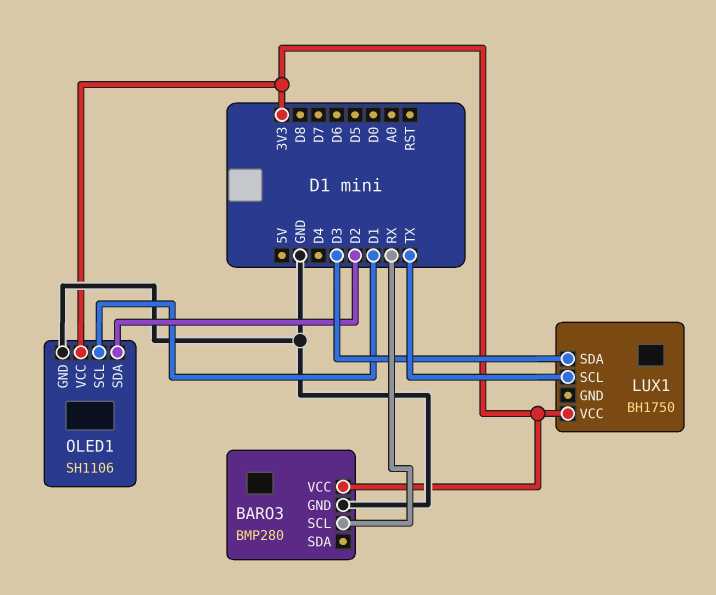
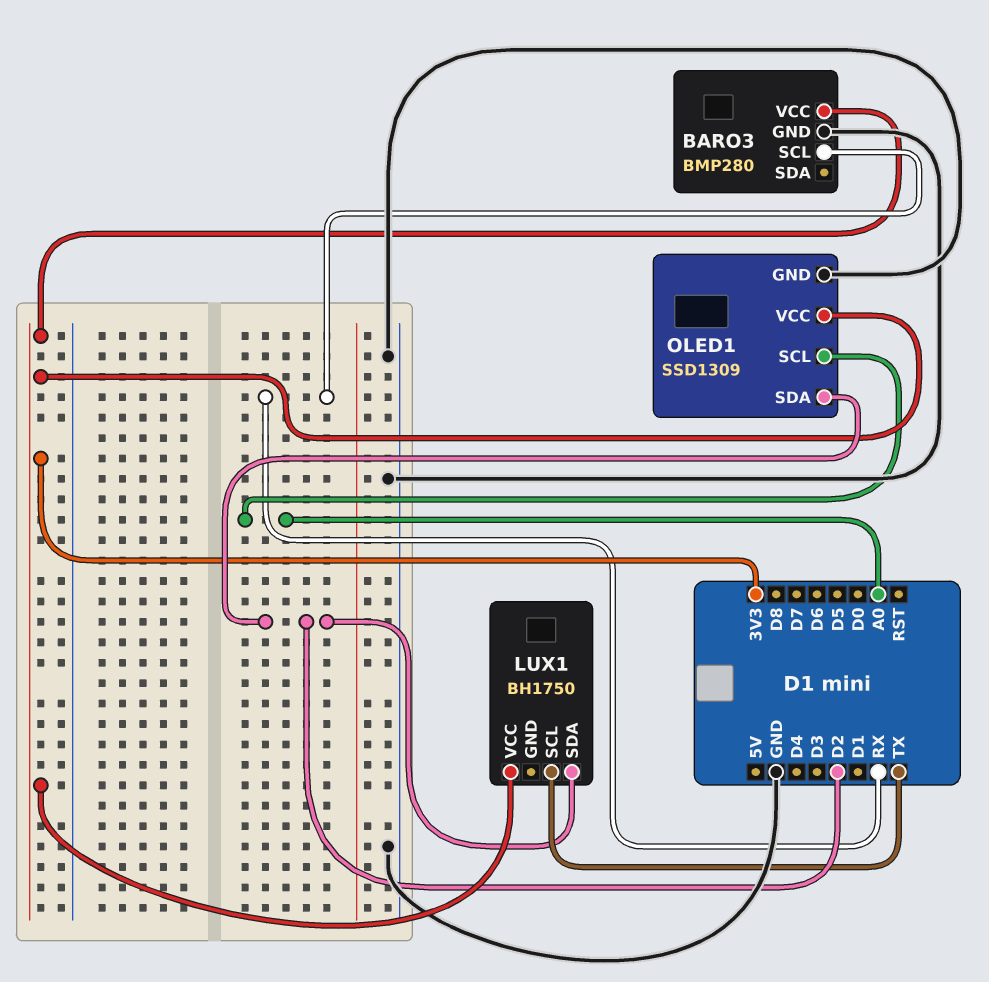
LUX1 pin SDA: D3 -> D2
OLED1: SH1106 -> SSD1309
OLED1 pin SCL: D1 -> A0

